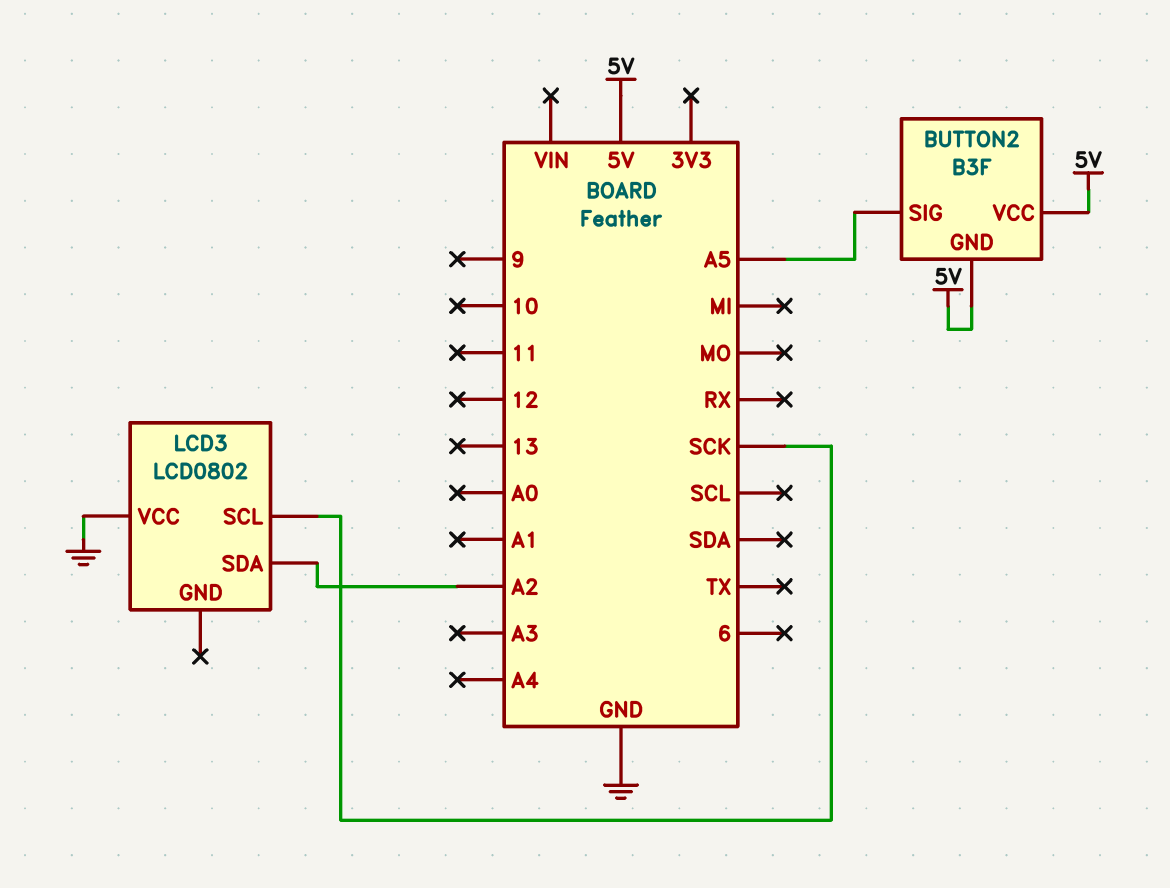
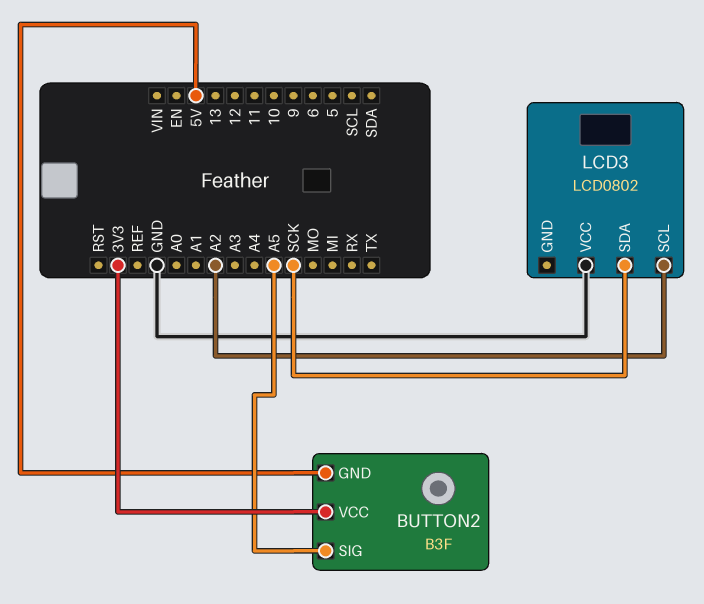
BUTTON2 pin VCC: 5V -> 3V3
LCD3 pin SCL: SCK -> A2
LCD3 pin SDA: A2 -> SCK

